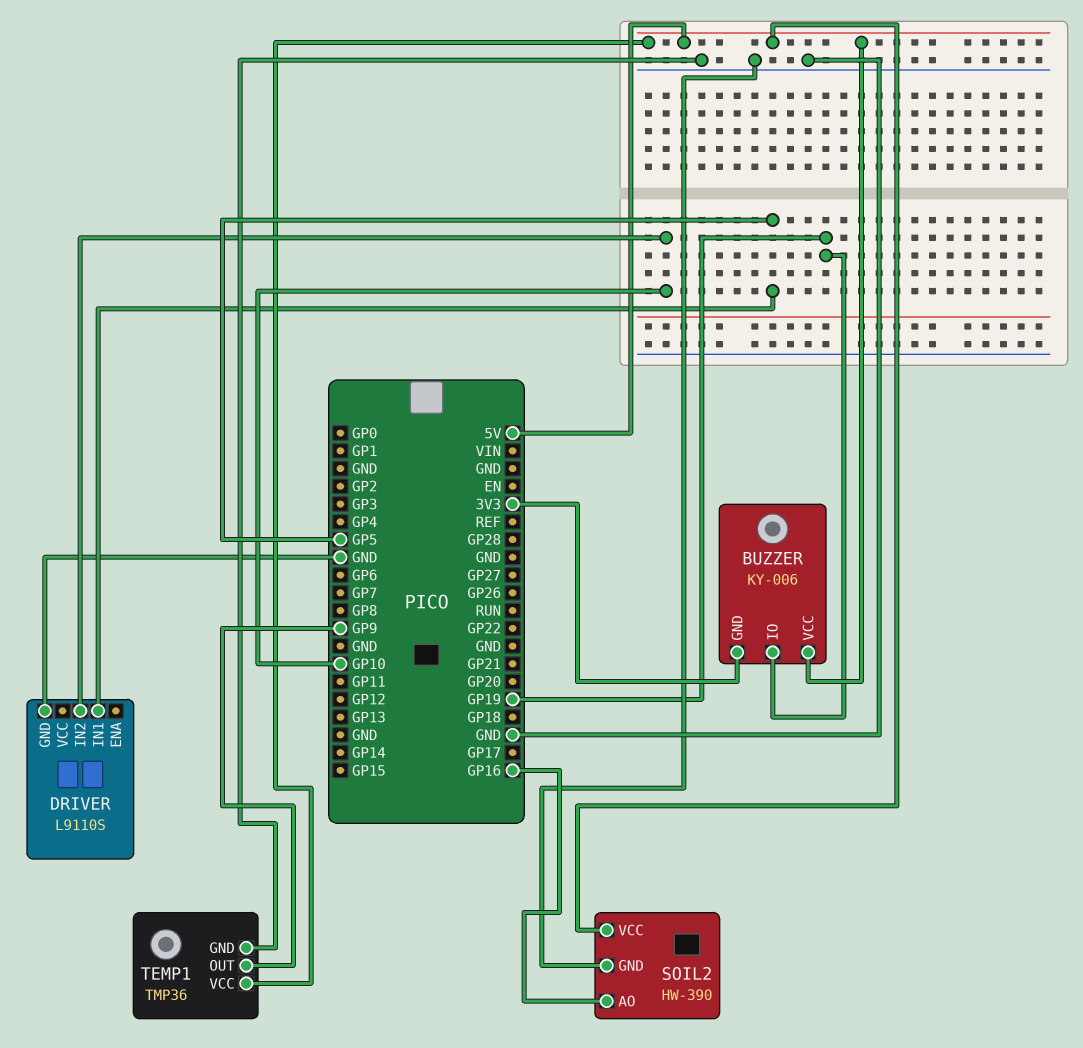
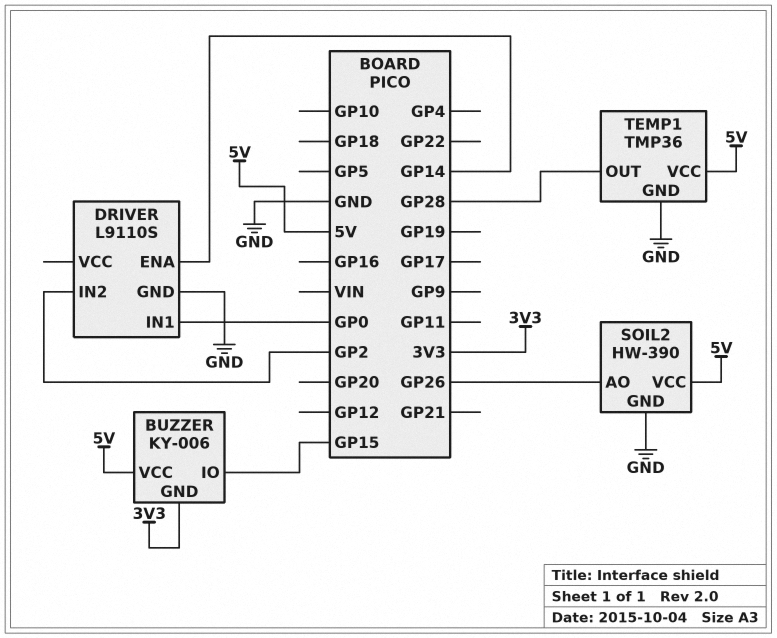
BUZZER pin IO: GP19 -> GP15
DRIVER pin ENA: none -> GP14
DRIVER pin IN1: GP5 -> GP0
DRIVER pin IN2: GP10 -> GP2
SOIL2 pin AO: GP16 -> GP26
TEMP1 pin OUT: GP9 -> GP28

